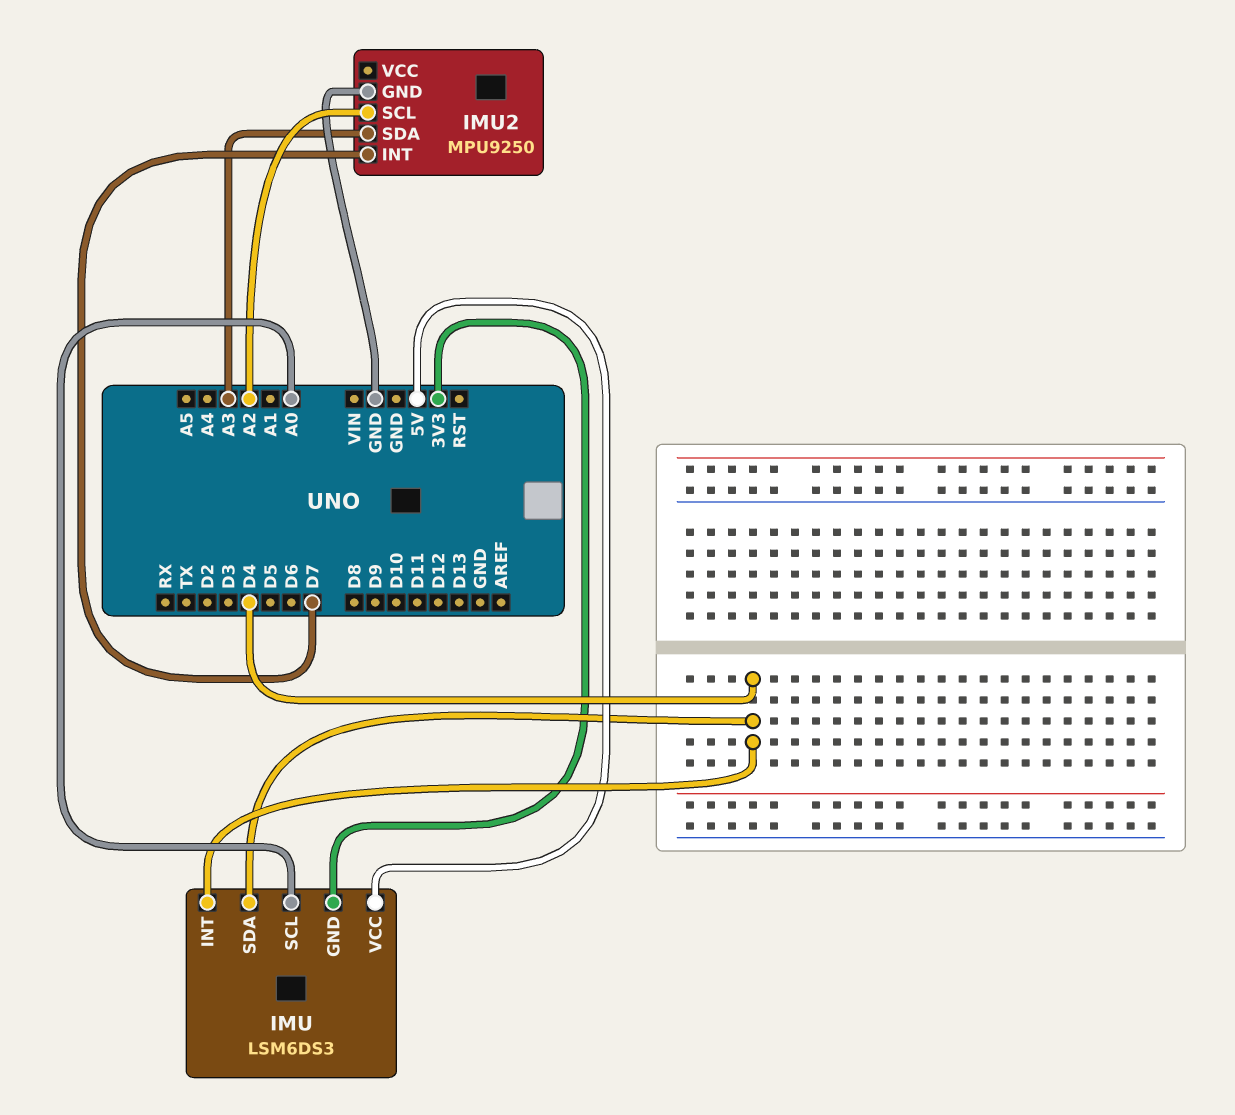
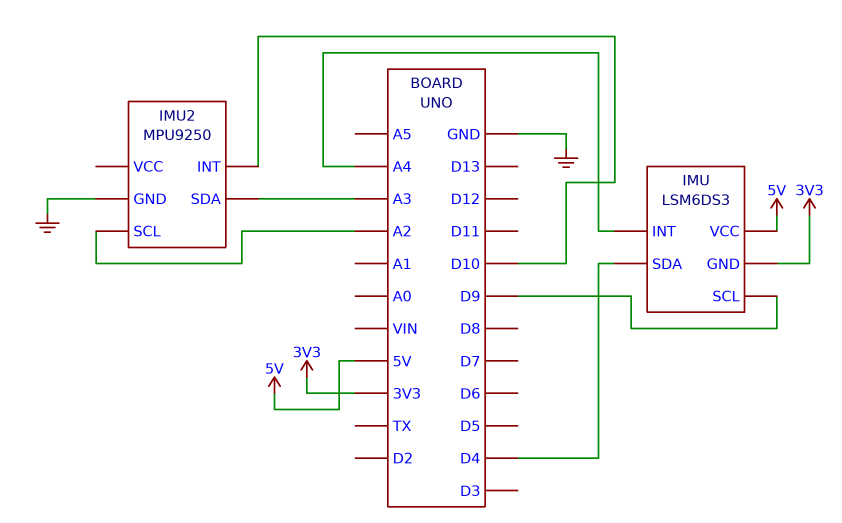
IMU pin INT: D4 -> A4
IMU pin SCL: A0 -> D9
IMU2 pin INT: D7 -> D10

